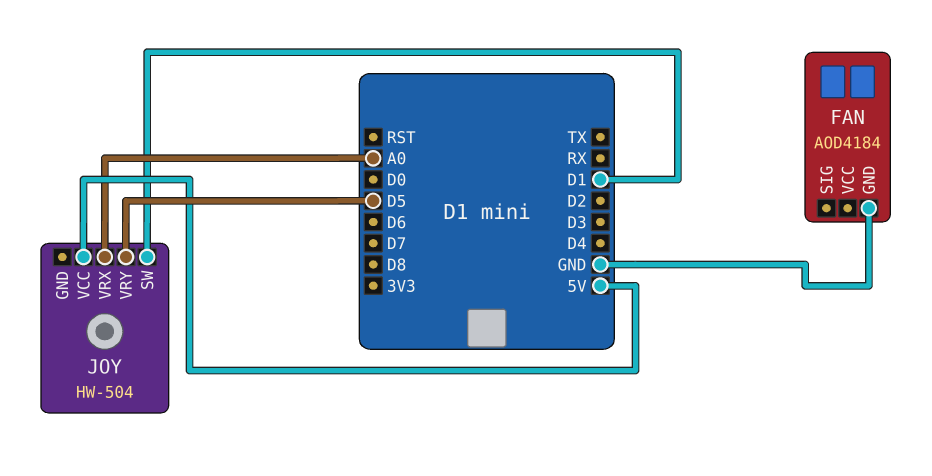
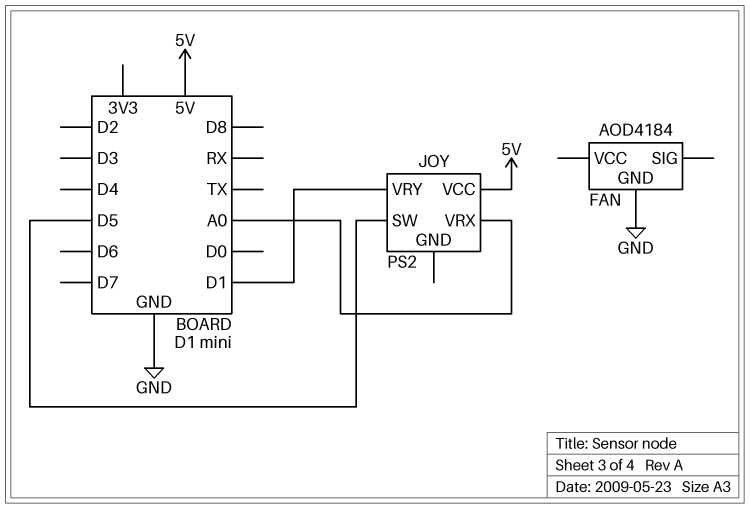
JOY: HW-504 -> PS2
JOY pin SW: D1 -> D5
JOY pin VRY: D5 -> D1

